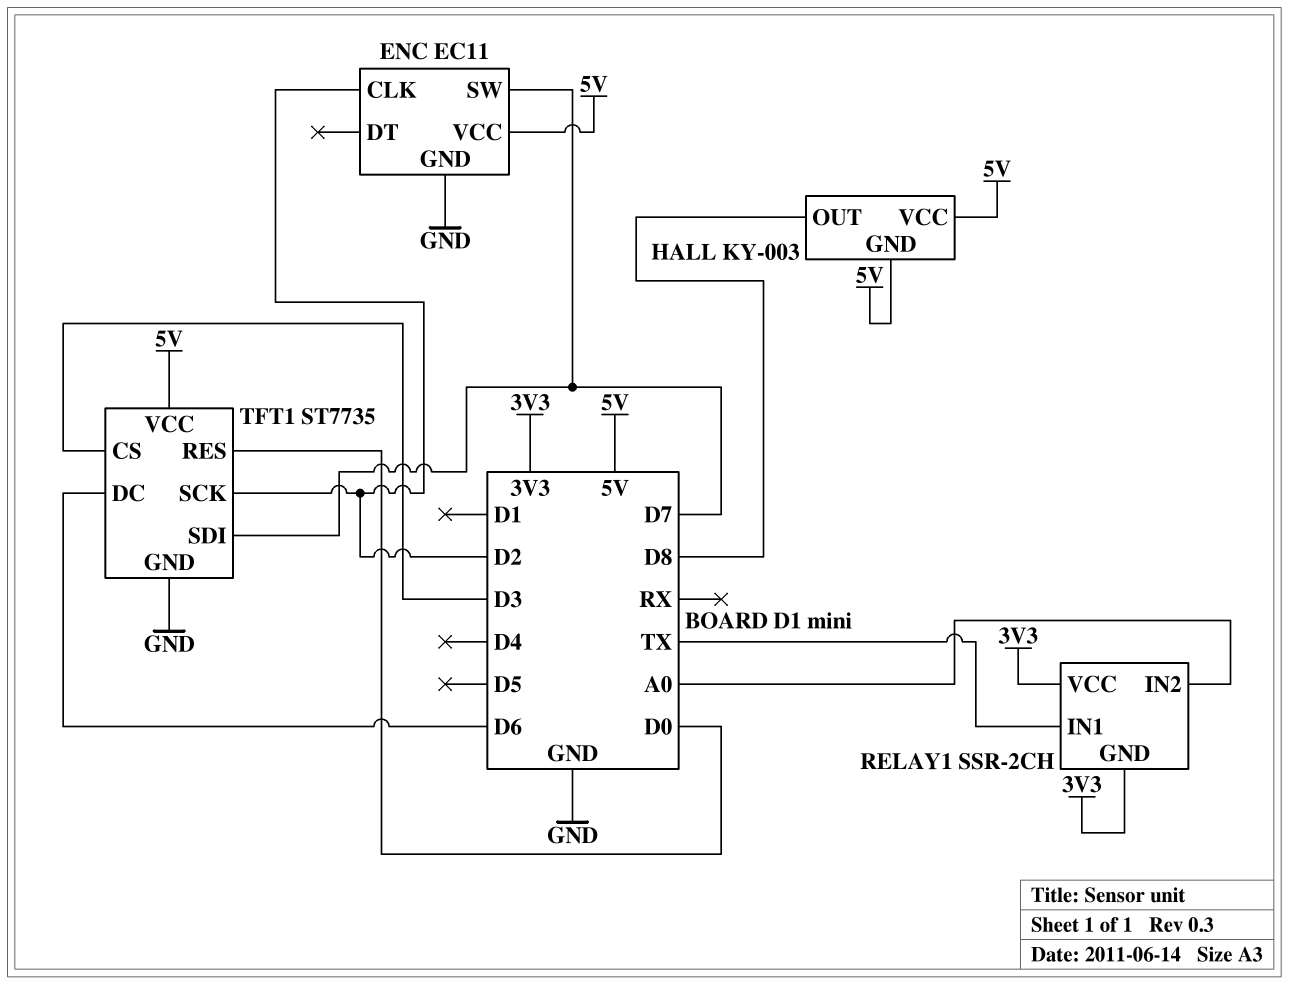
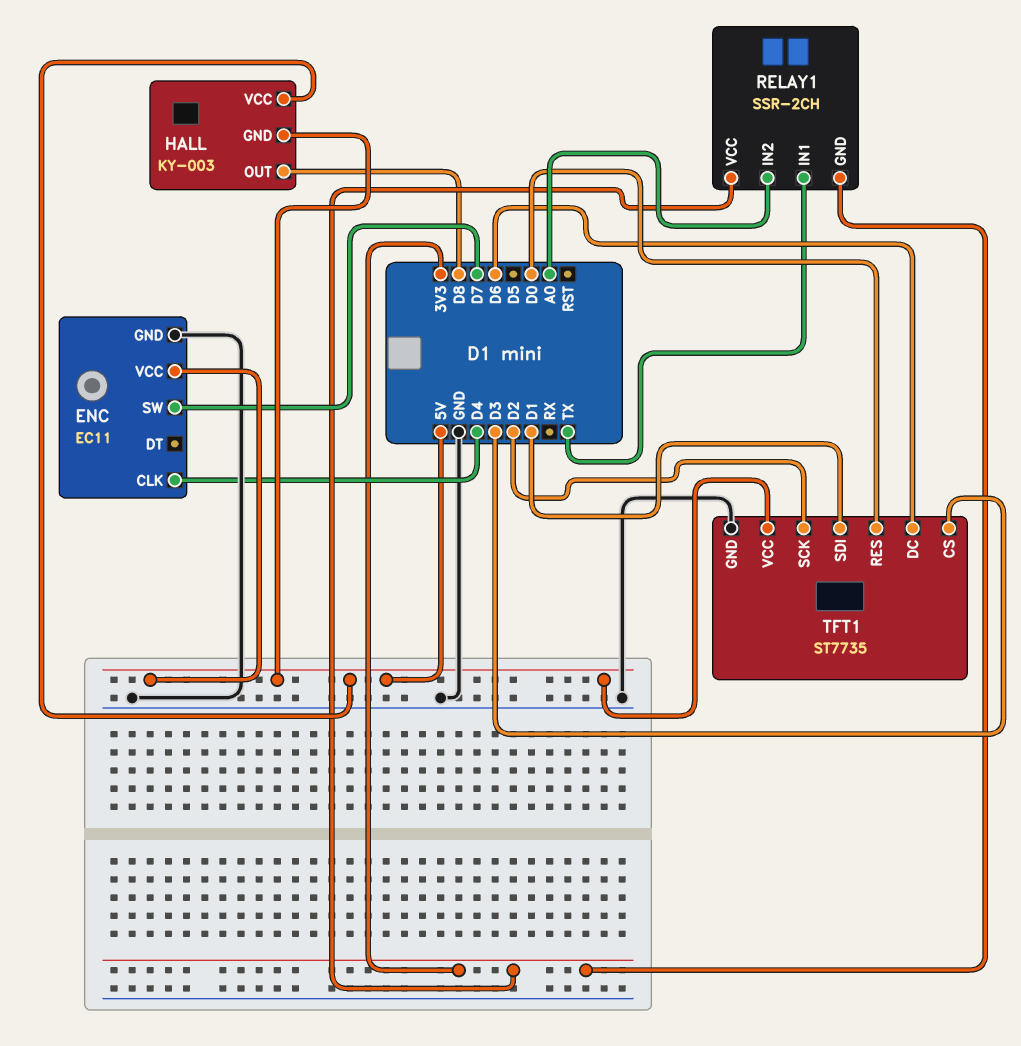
ENC pin CLK: D2 -> D4
TFT1 pin SDI: D7 -> D1

